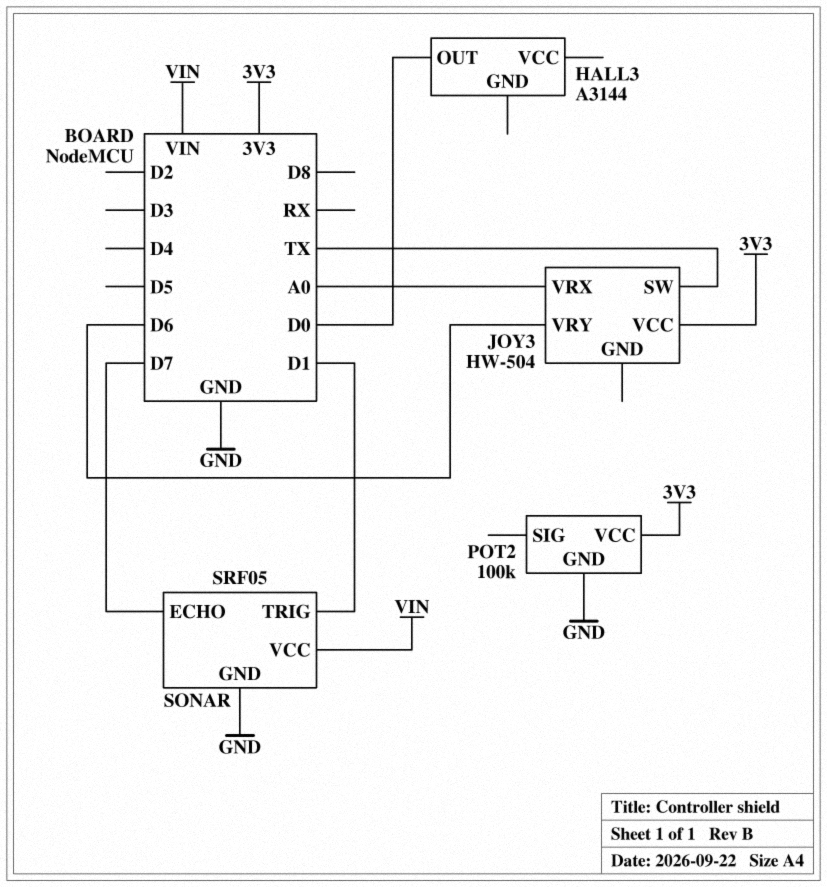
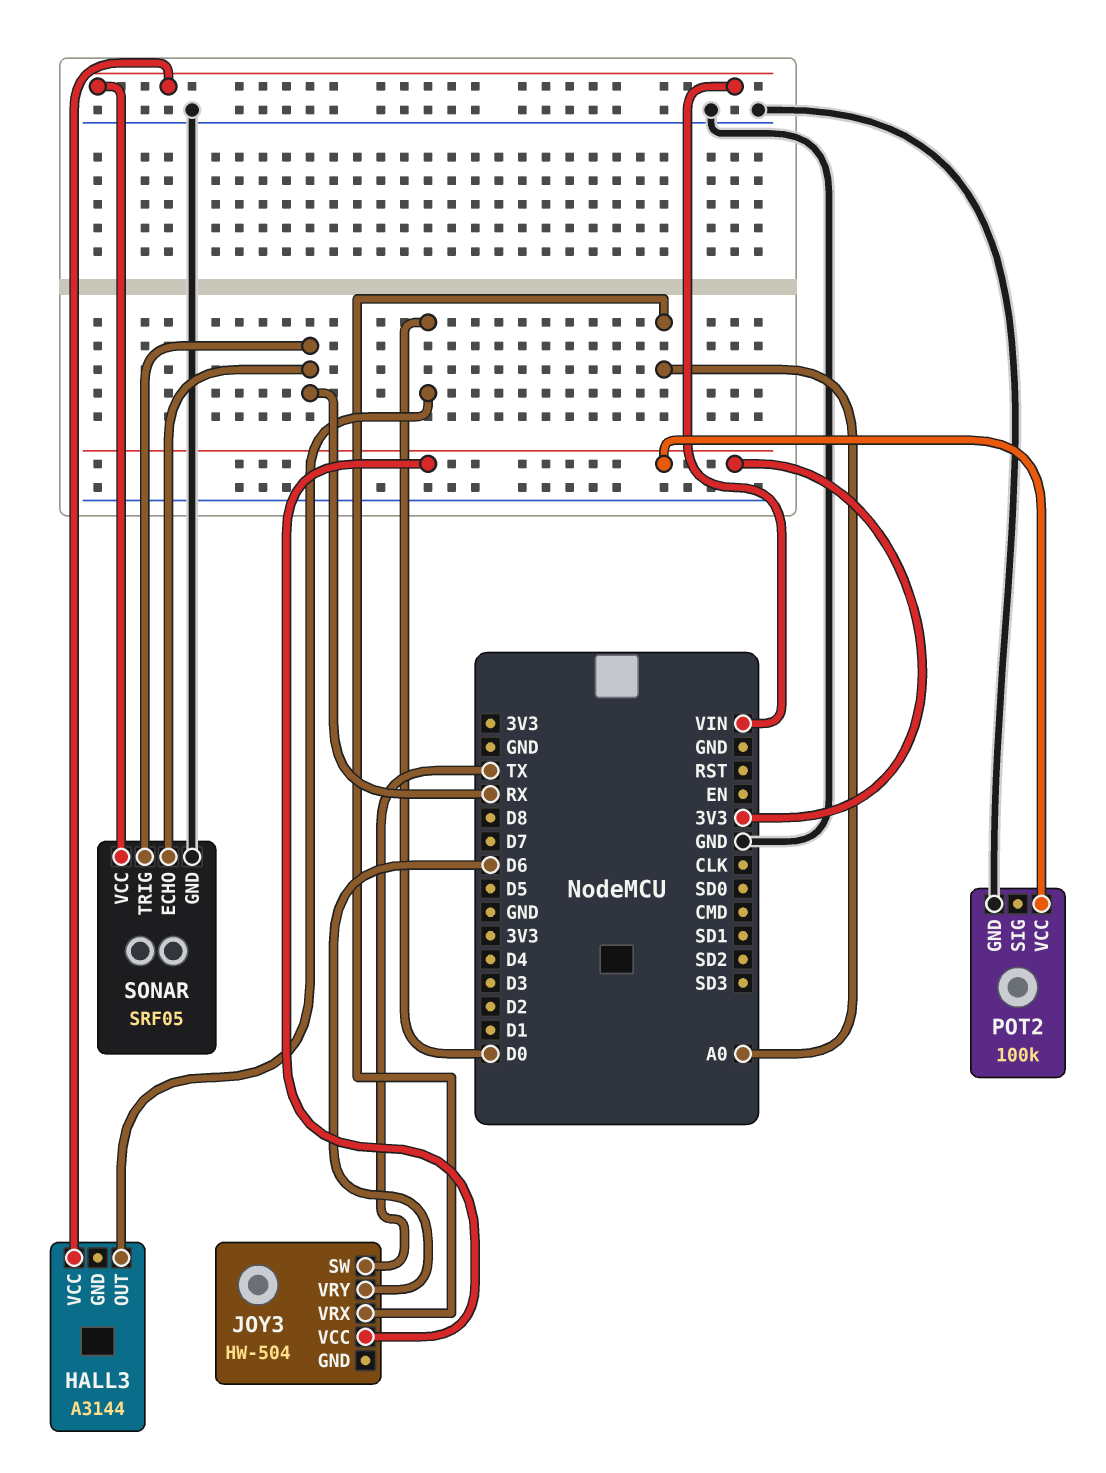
HALL3 pin VCC: none -> VIN
SONAR pin ECHO: D7 -> RX
SONAR pin TRIG: D1 -> RX

